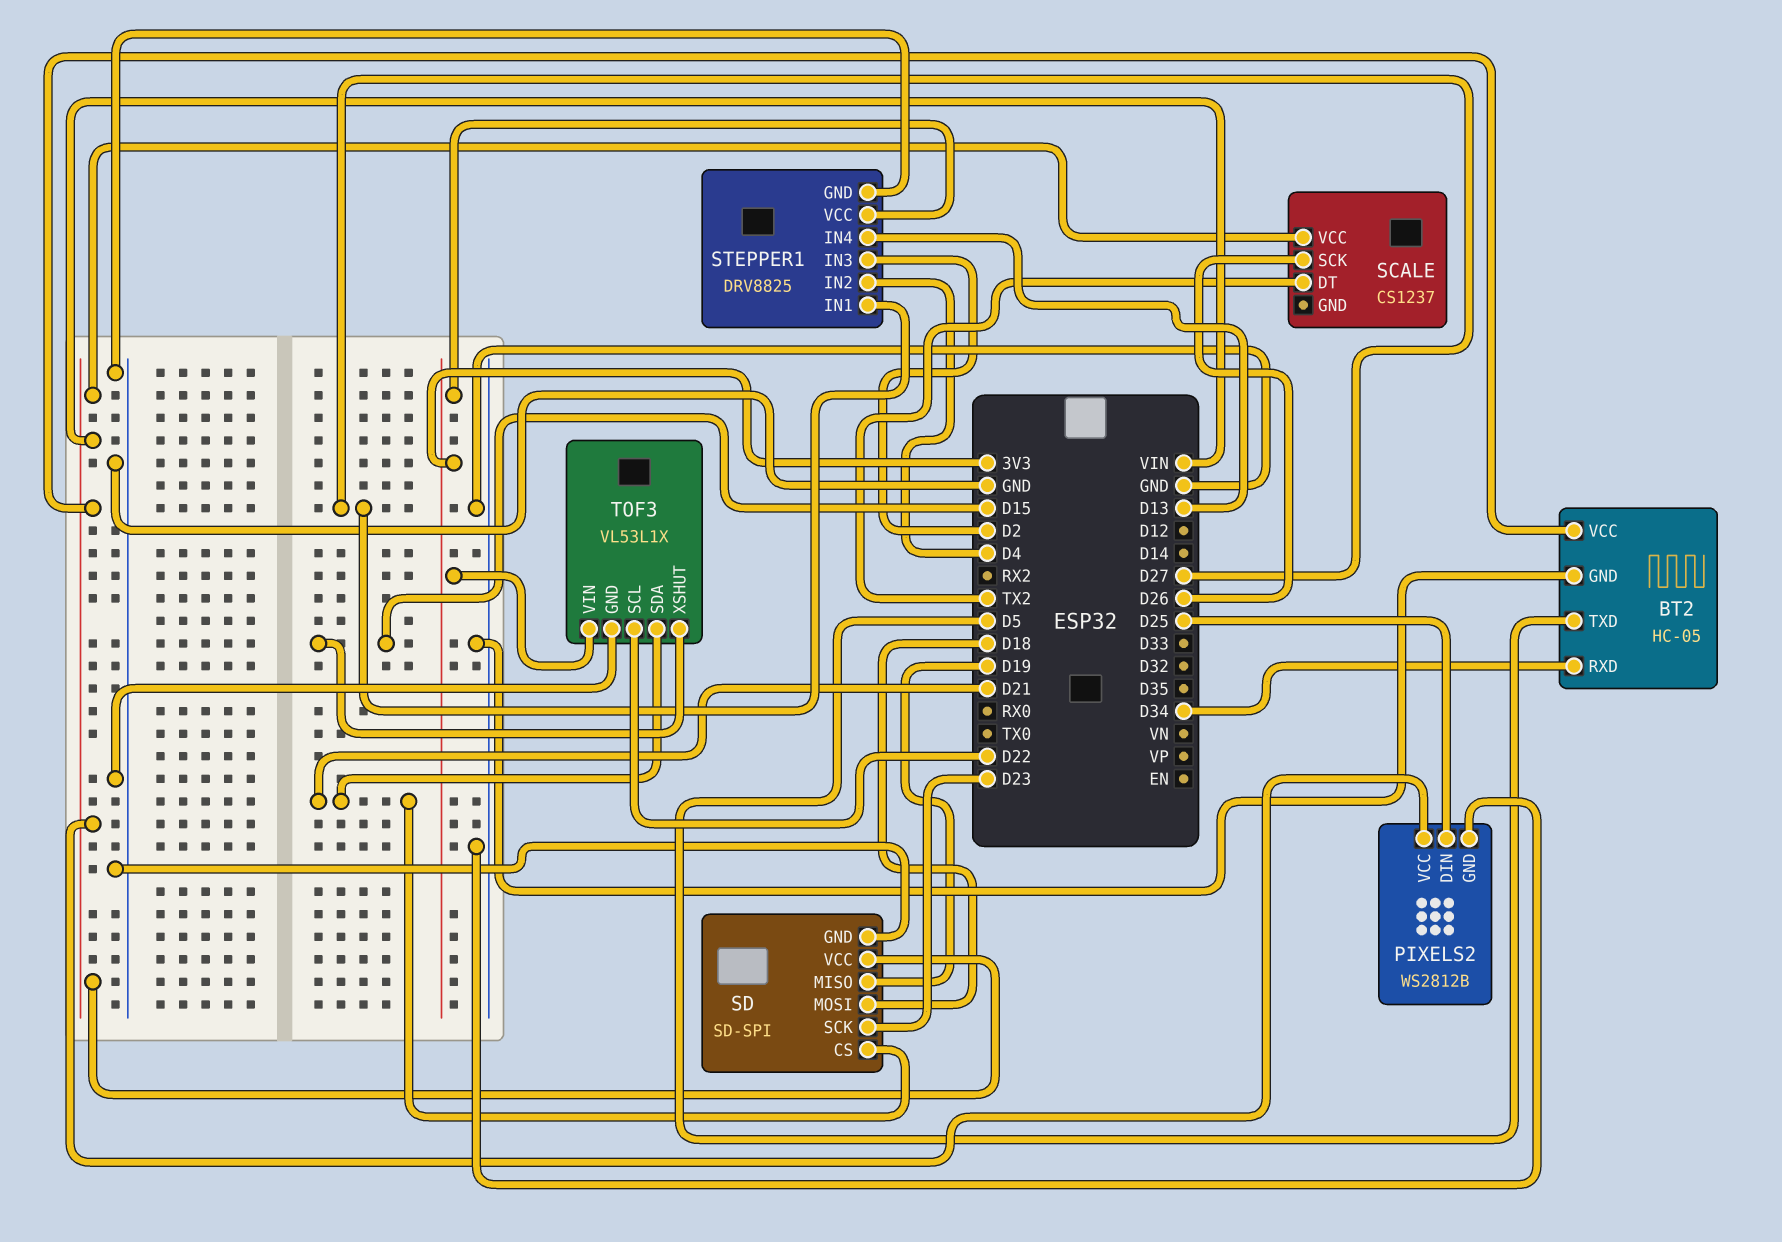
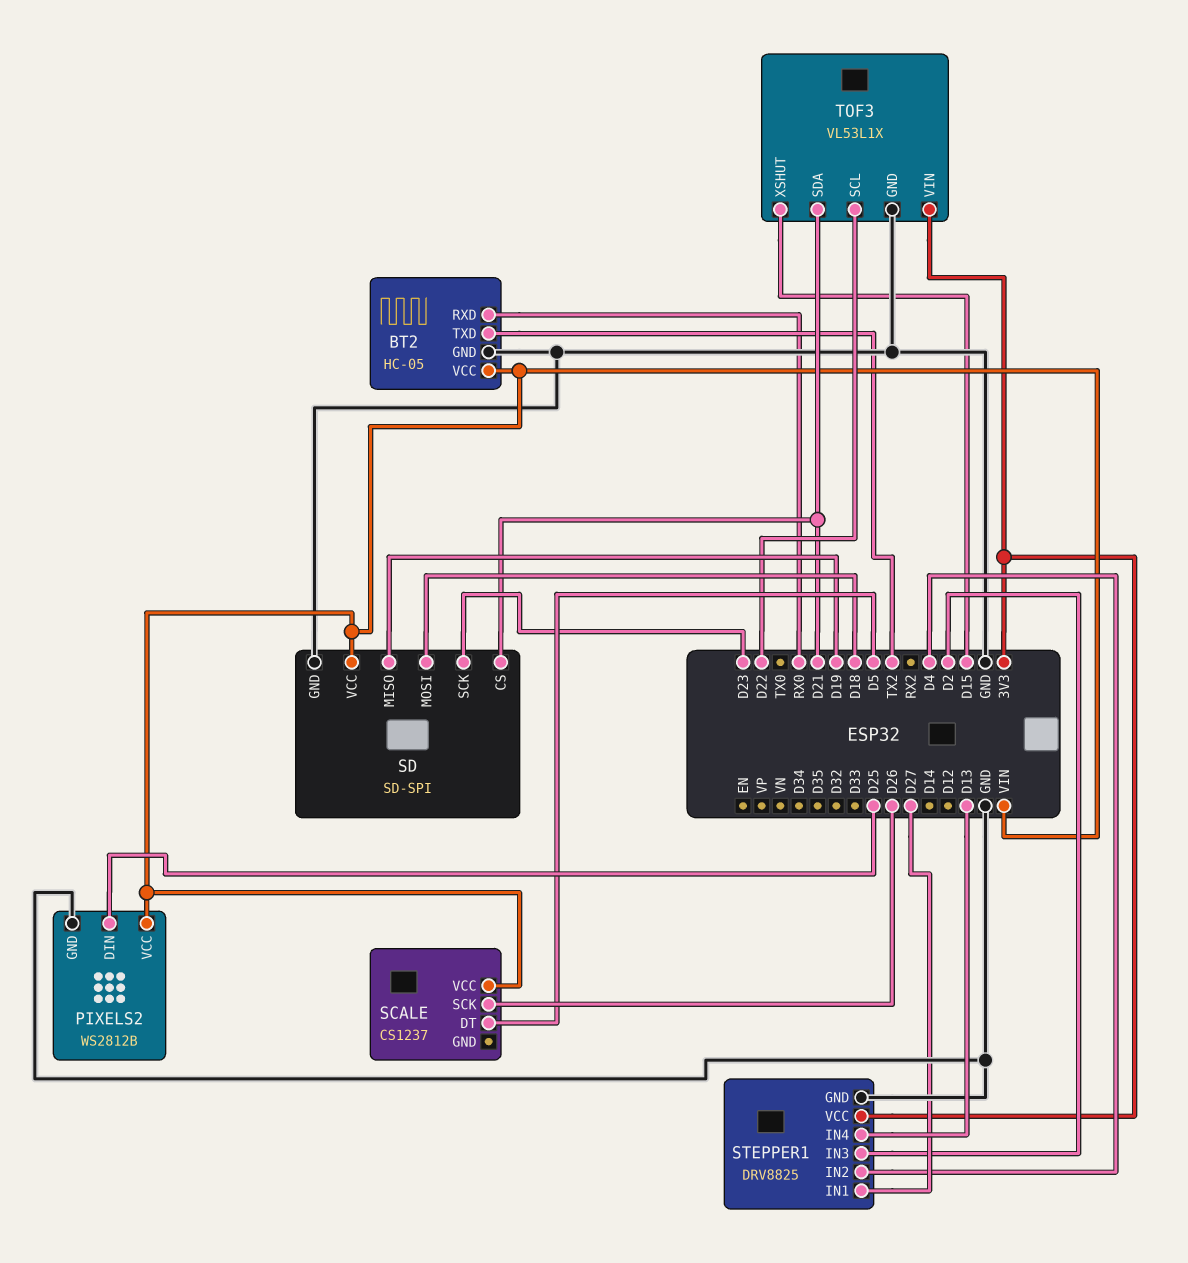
BT2 pin RXD: D34 -> RX0
BT2 pin TXD: D5 -> TX2
SCALE pin DT: TX2 -> D5

